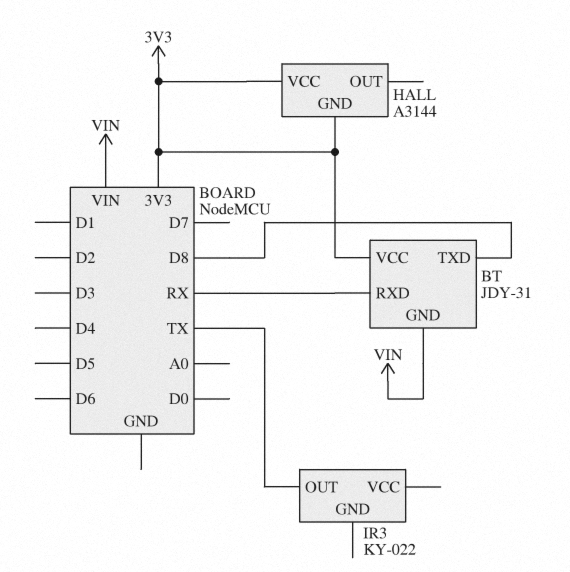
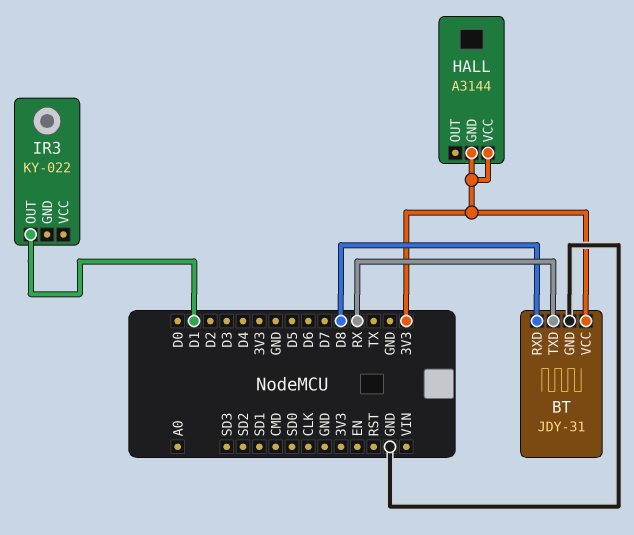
BT pin GND: VIN -> GND
BT pin RXD: RX -> D8
BT pin TXD: D8 -> RX
IR3 pin OUT: TX -> D1

